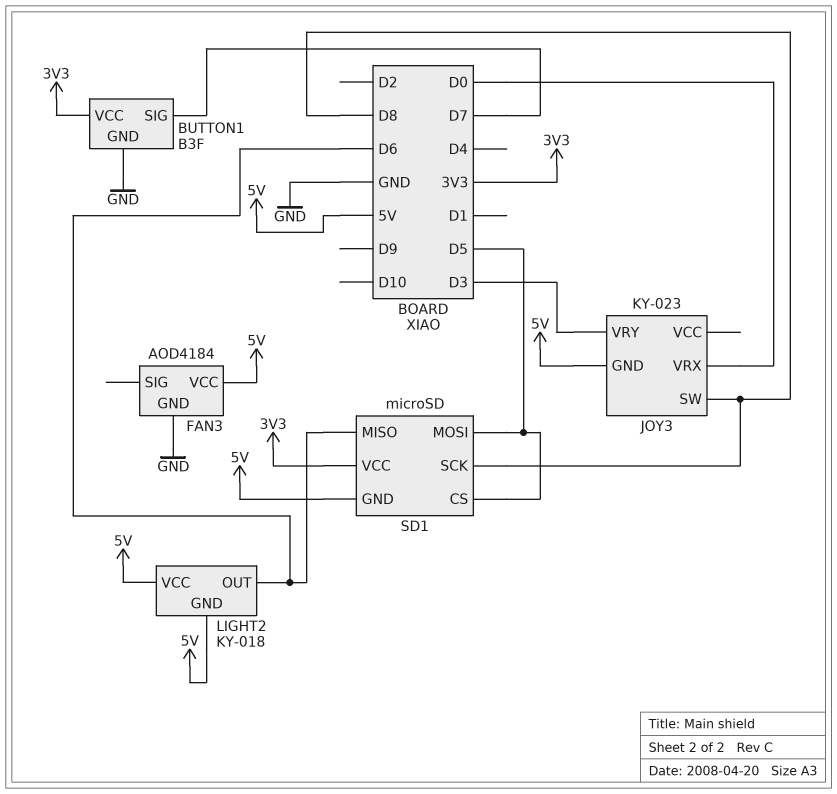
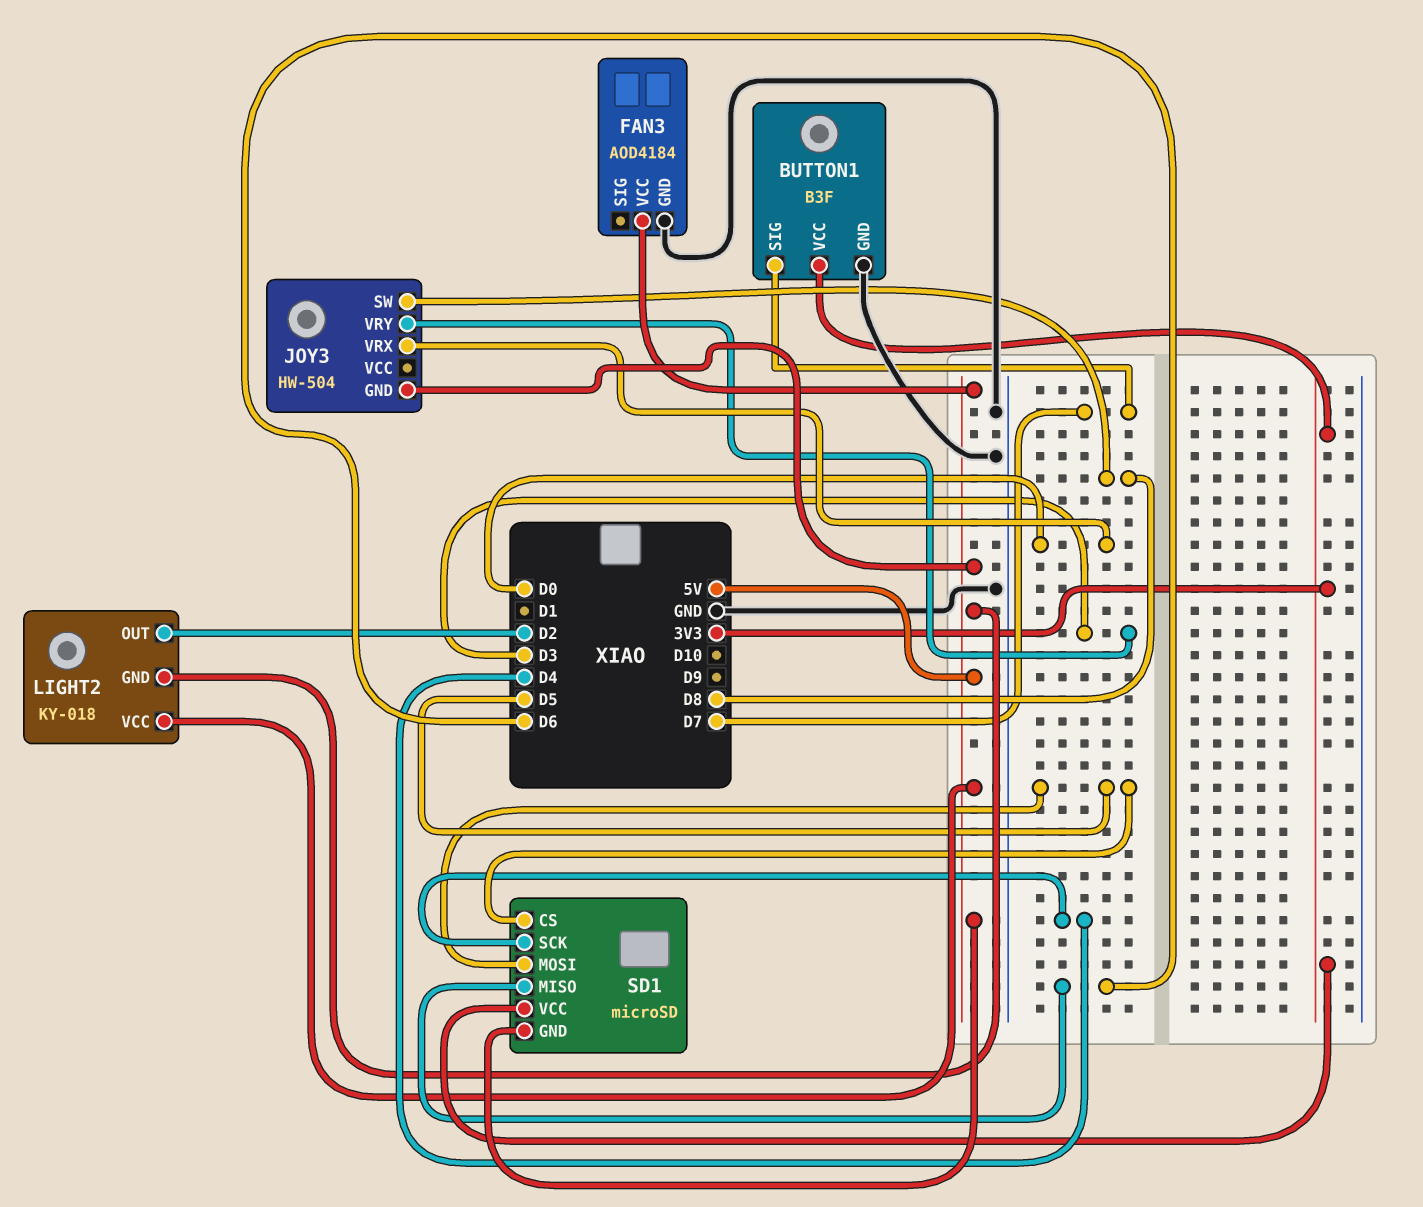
JOY3: KY-023 -> HW-504
LIGHT2 pin OUT: D6 -> D2
SD1 pin SCK: D8 -> D4

